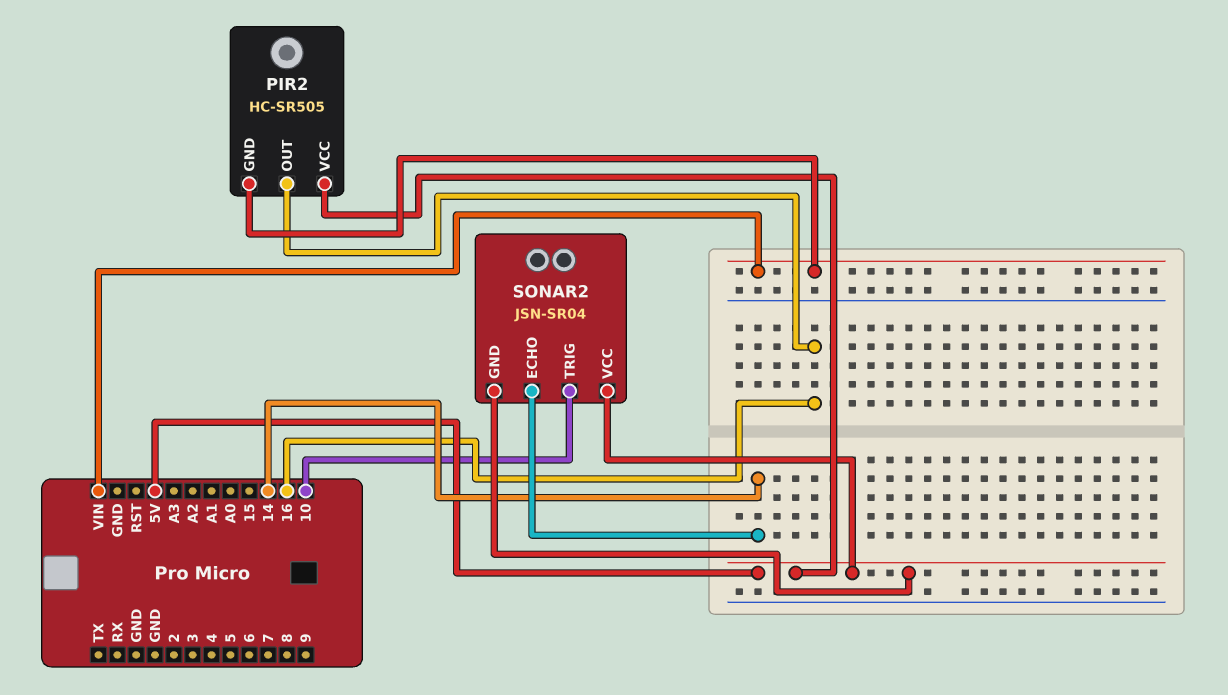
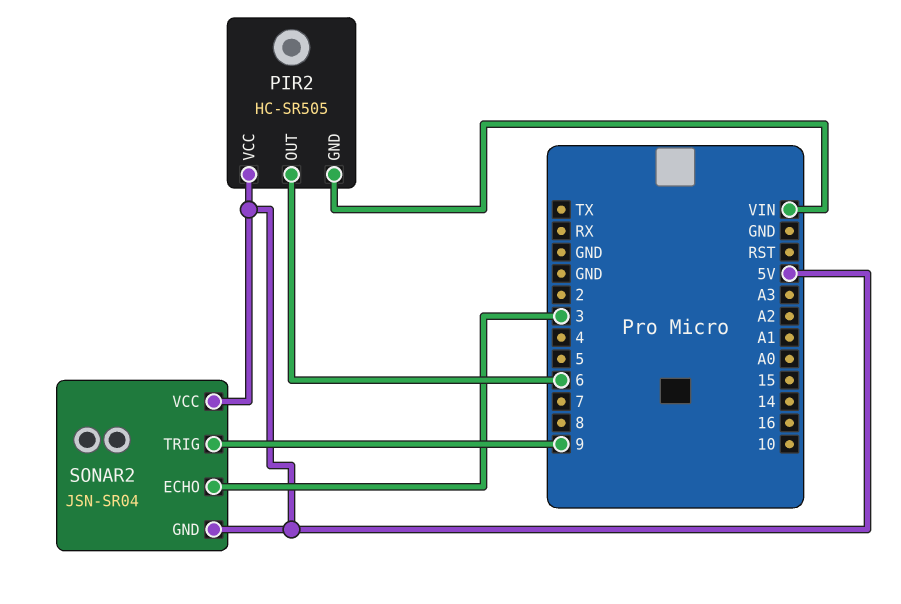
PIR2 pin OUT: 16 -> 6
SONAR2 pin ECHO: 14 -> 3
SONAR2 pin TRIG: 10 -> 9

